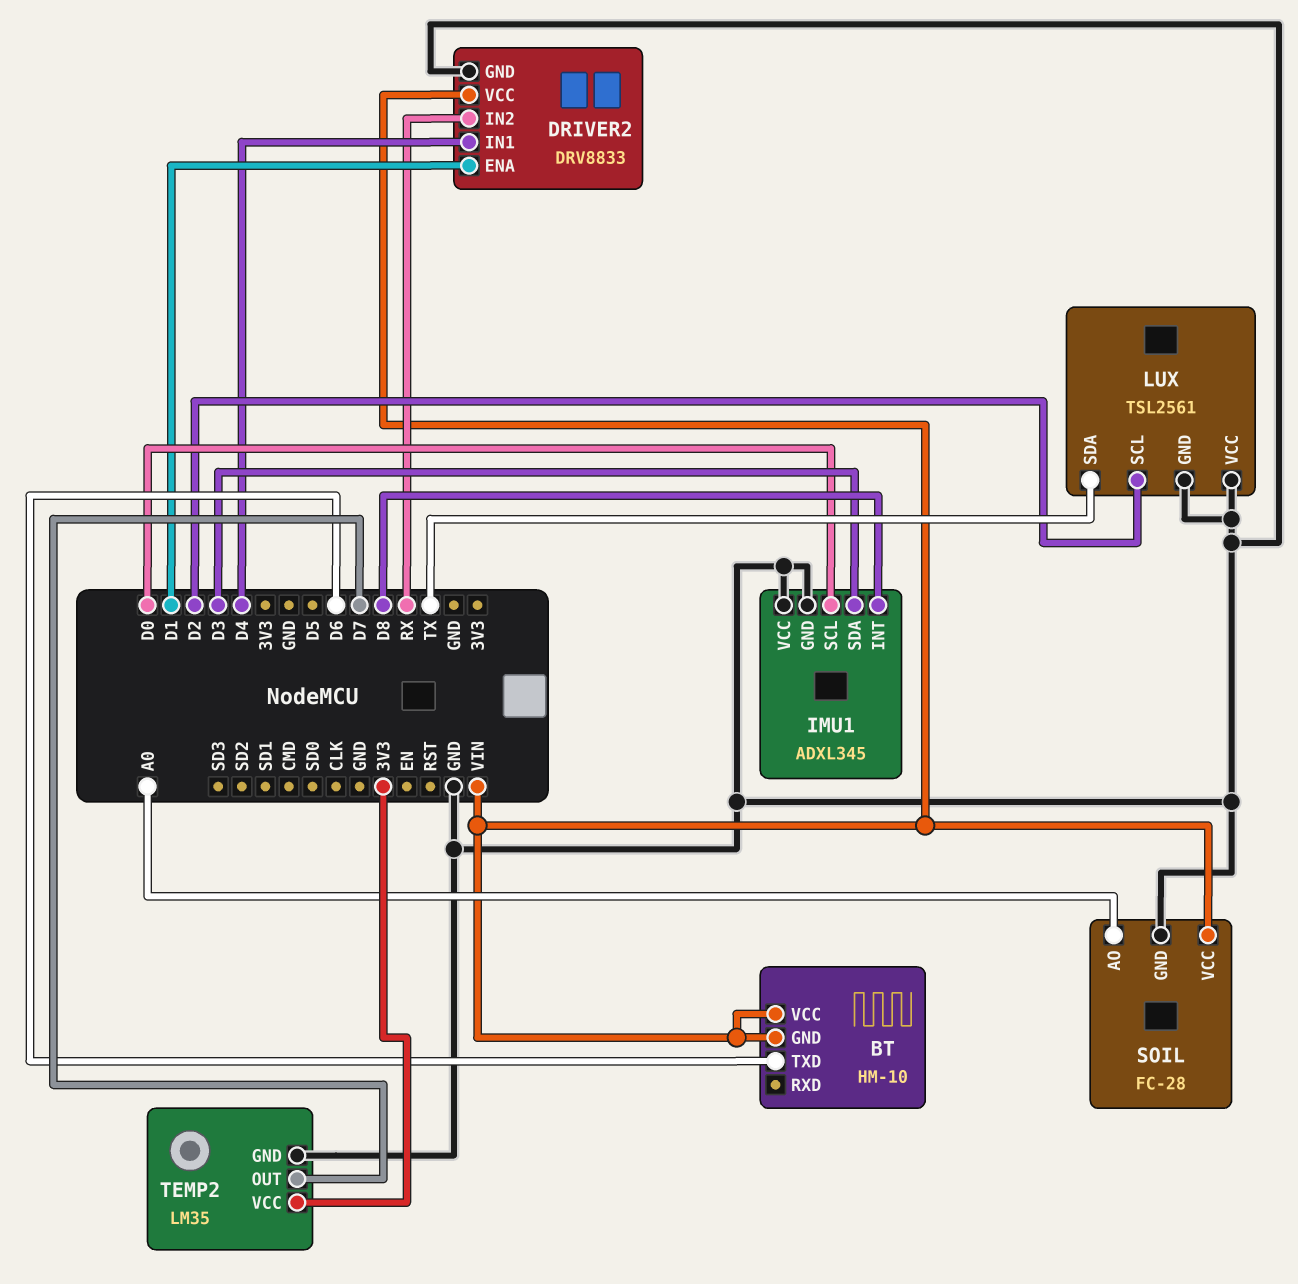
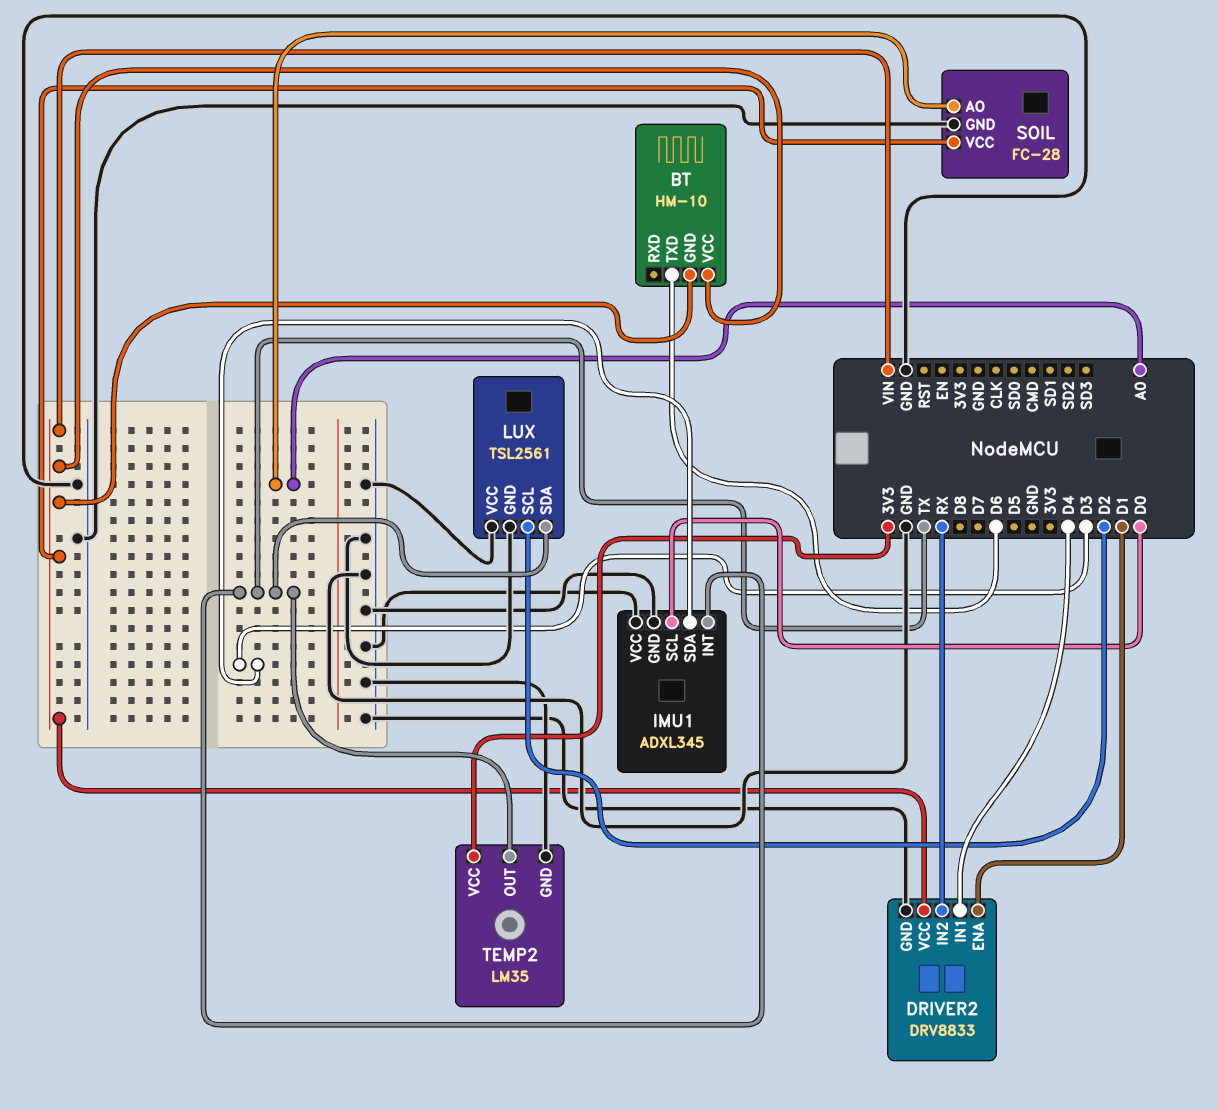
IMU1 pin INT: D8 -> TX
TEMP2 pin OUT: D7 -> TX

